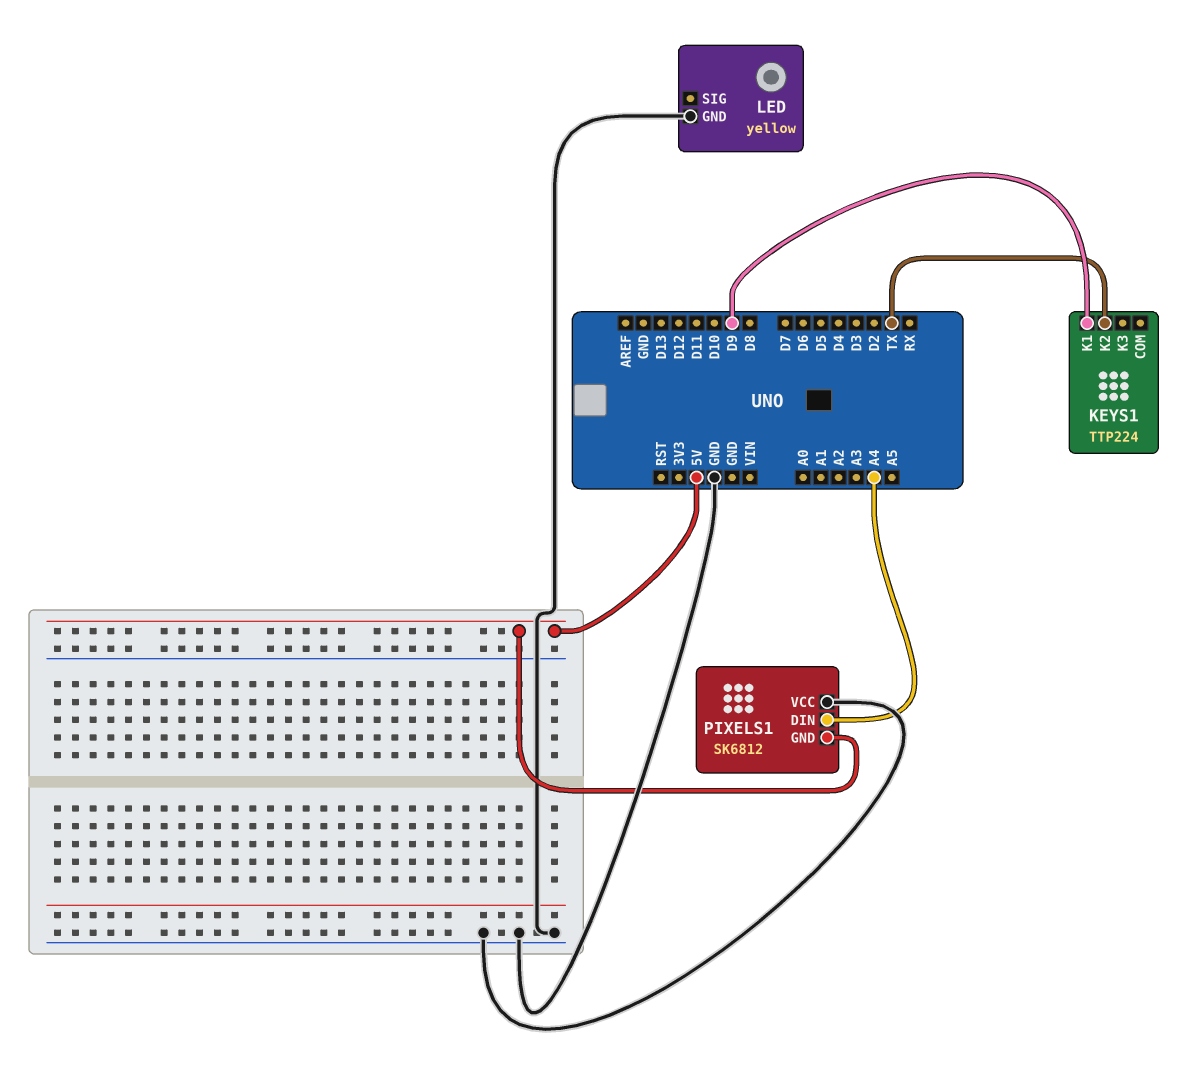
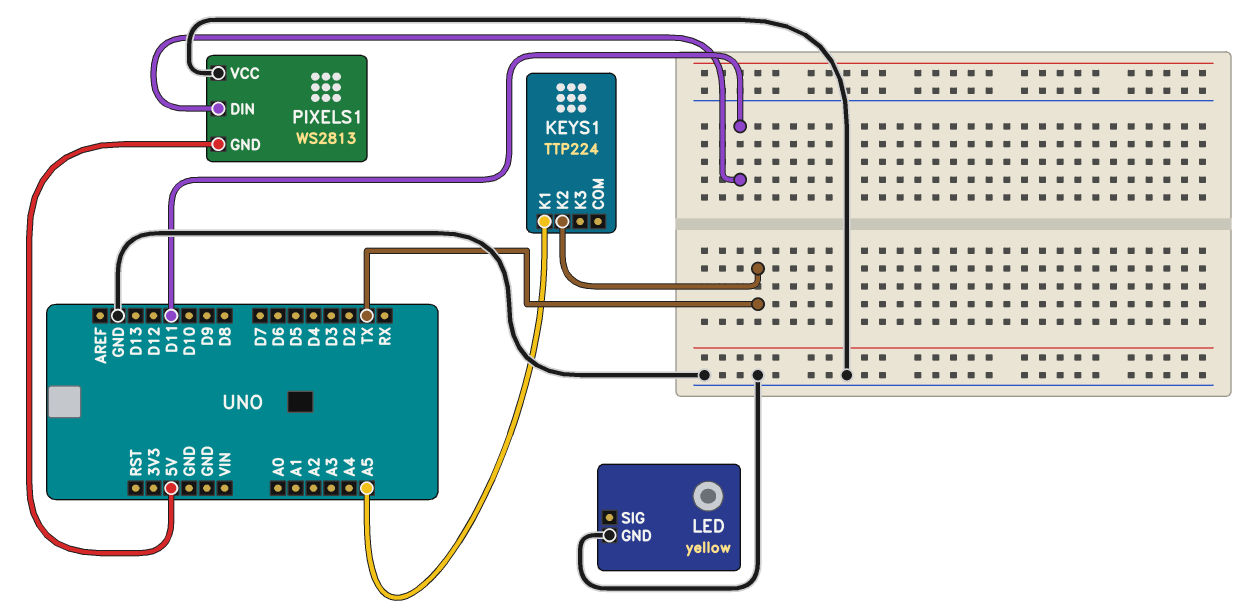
KEYS1 pin K1: D9 -> A5
PIXELS1: SK6812 -> WS2813
PIXELS1 pin DIN: A4 -> D11

